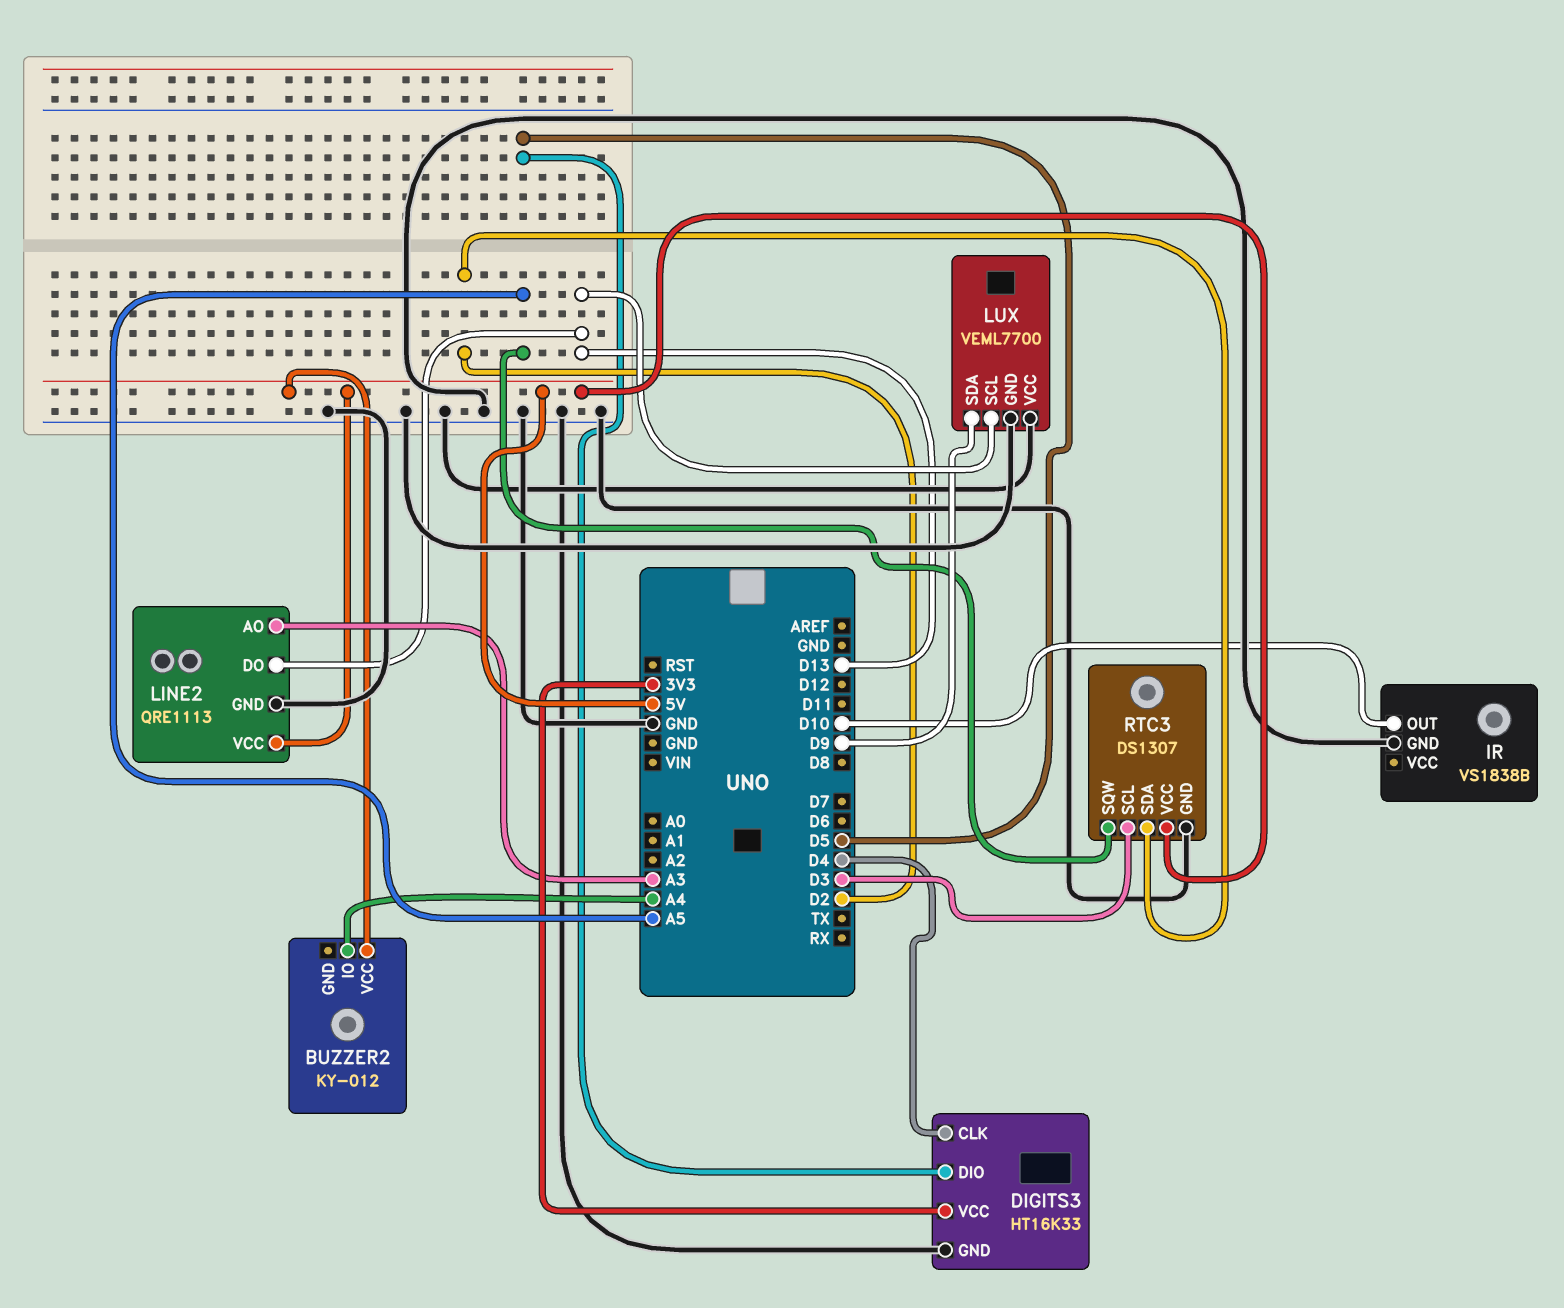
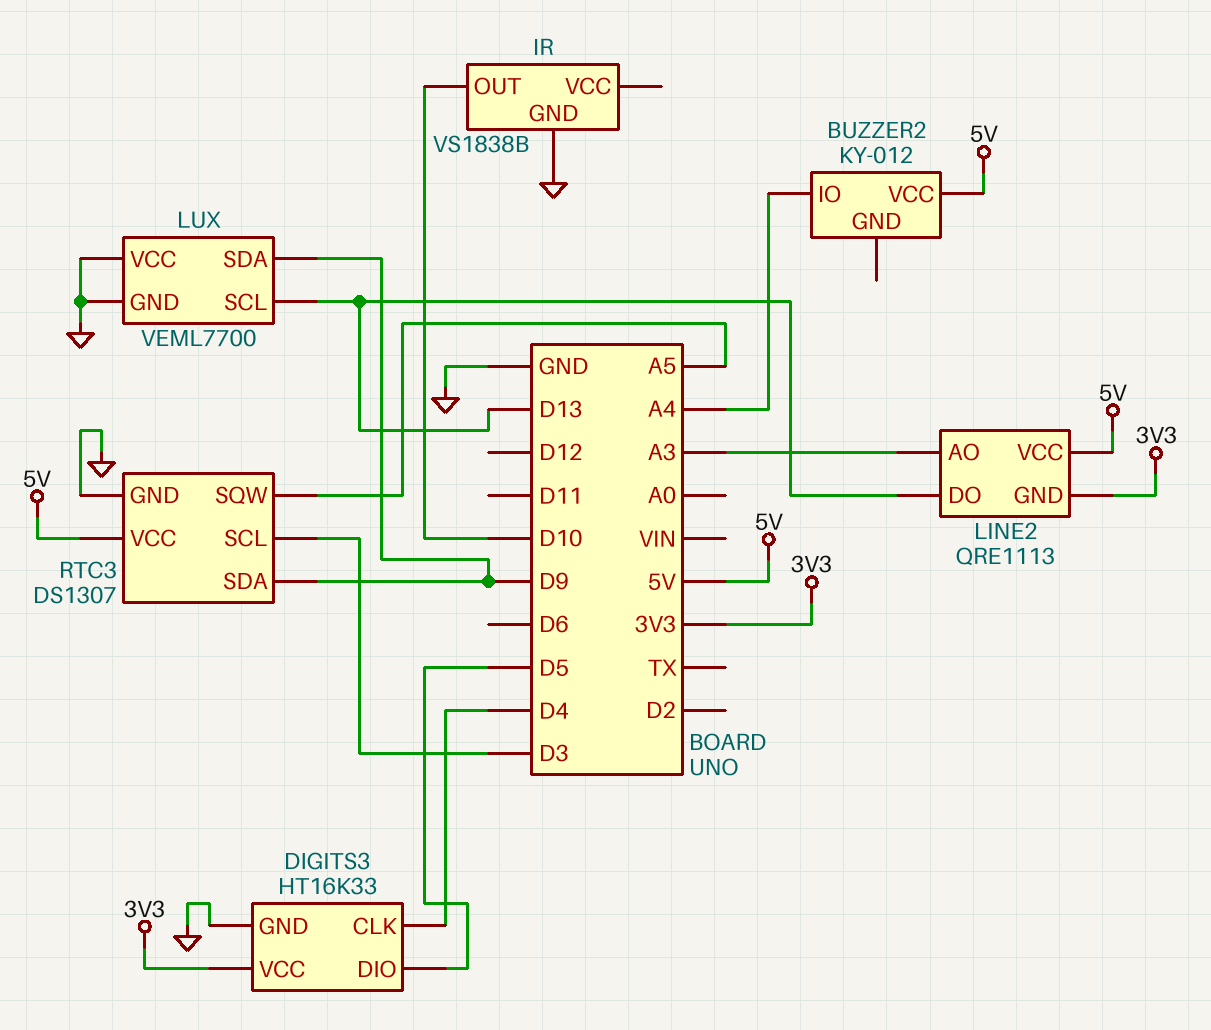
LINE2 pin GND: GND -> 3V3
RTC3 pin SDA: D2 -> D9

